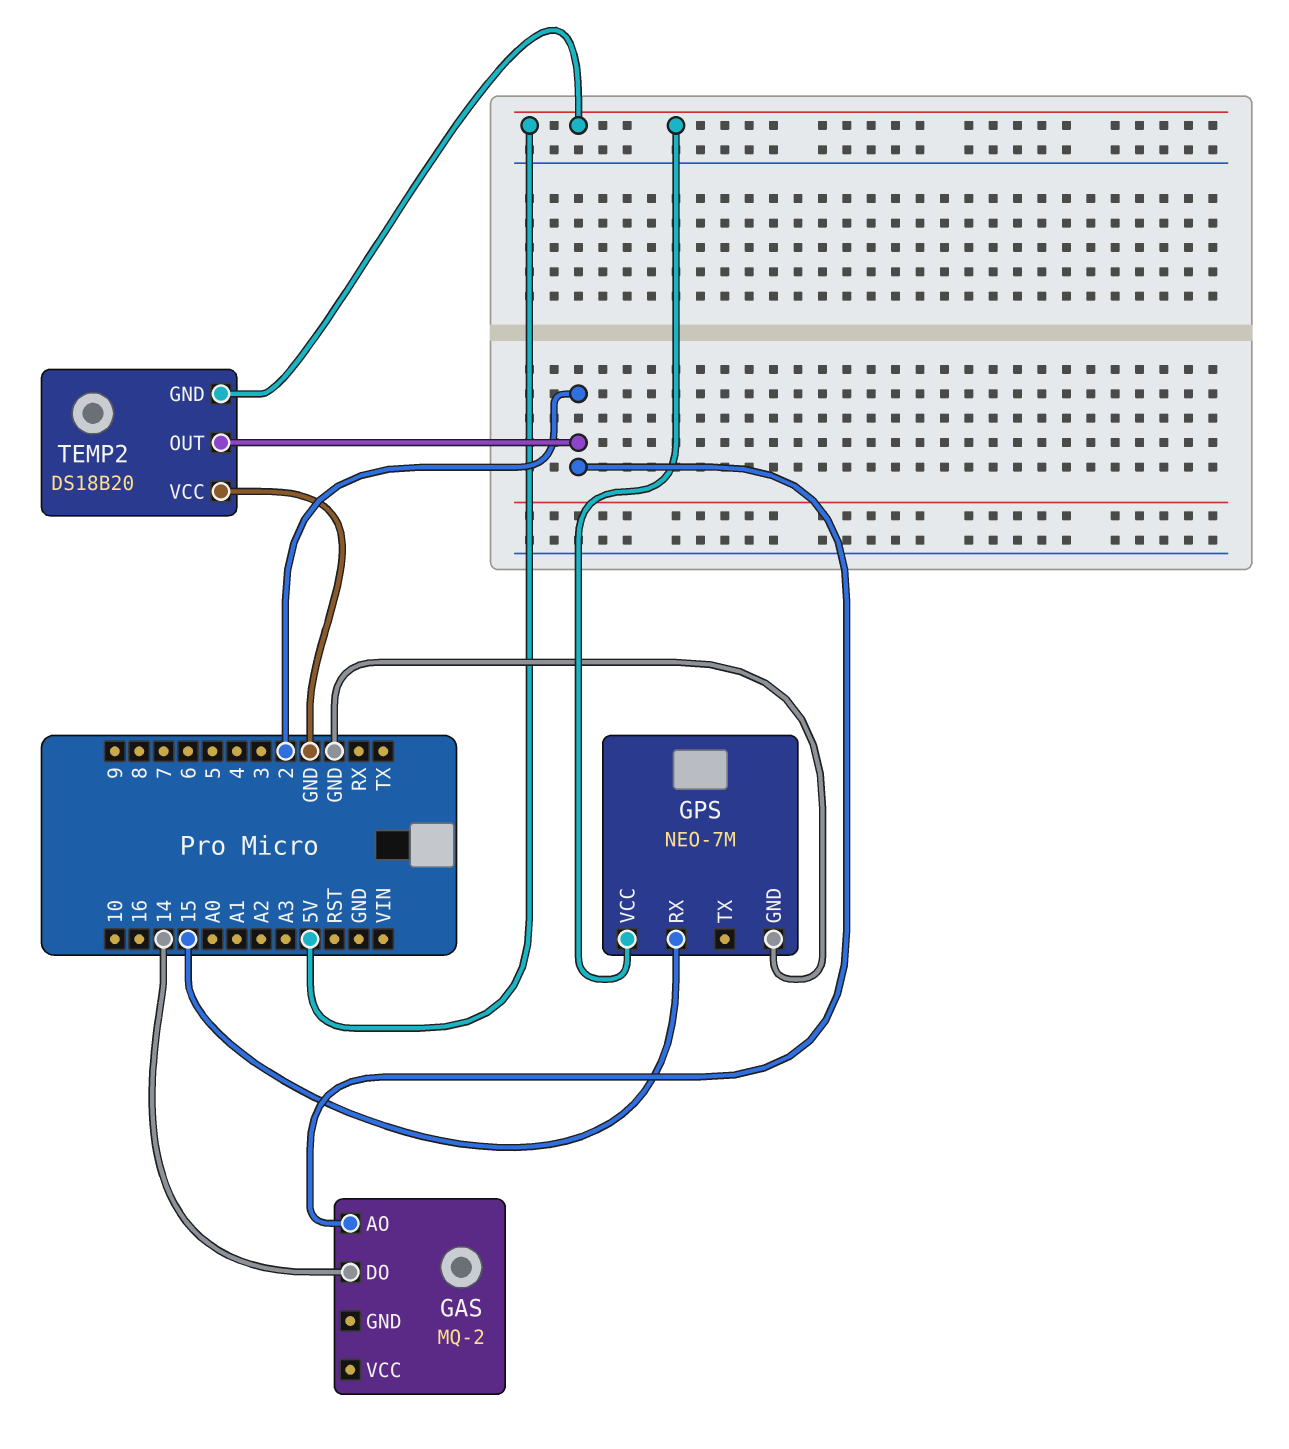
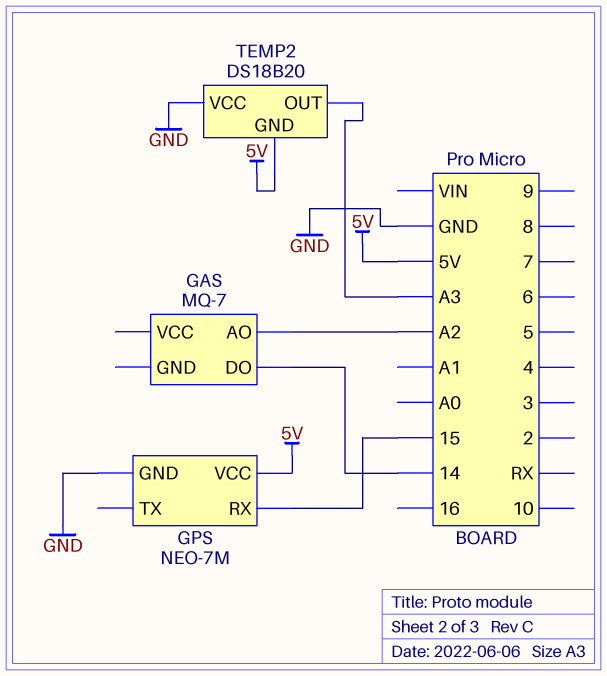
GAS: MQ-2 -> MQ-7
GAS pin AO: 2 -> A2
TEMP2 pin OUT: 2 -> A3

